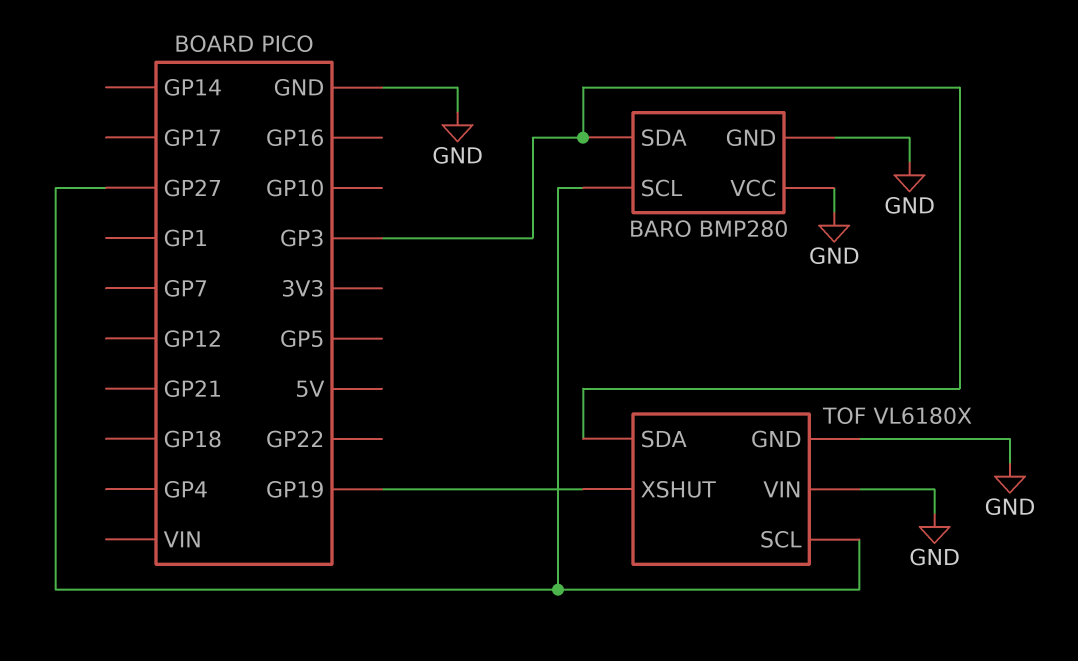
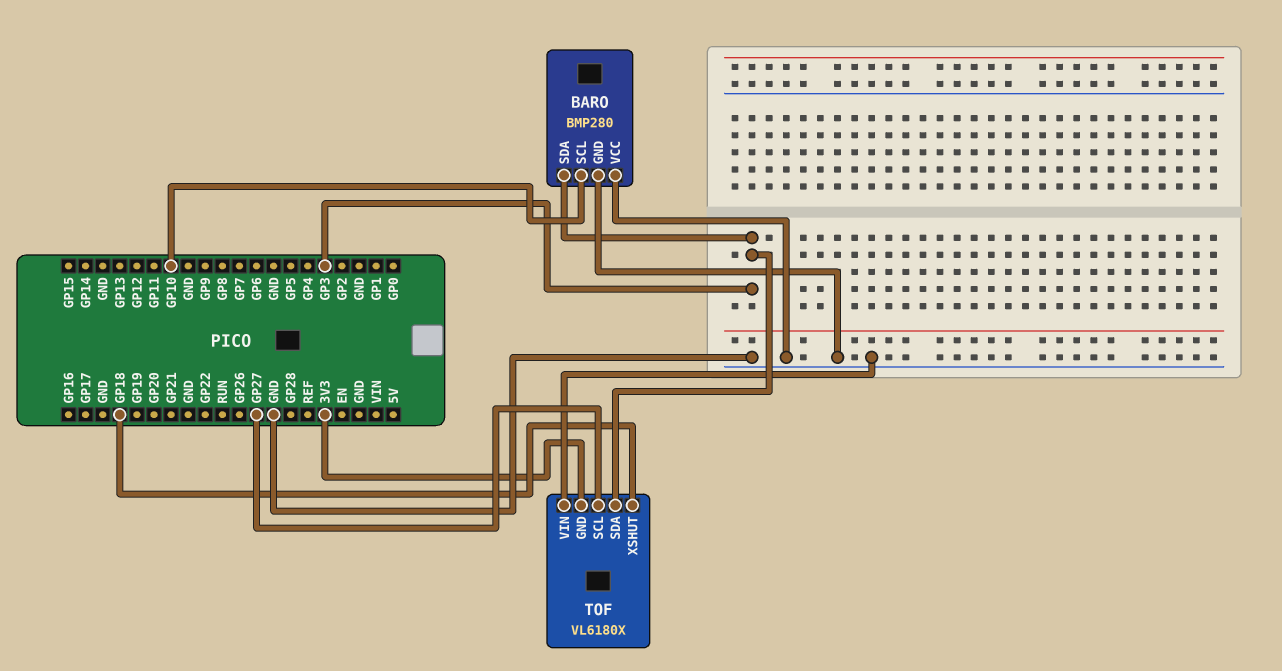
BARO pin SCL: GP27 -> GP10
TOF pin GND: GND -> 3V3
TOF pin XSHUT: GP19 -> GP18

